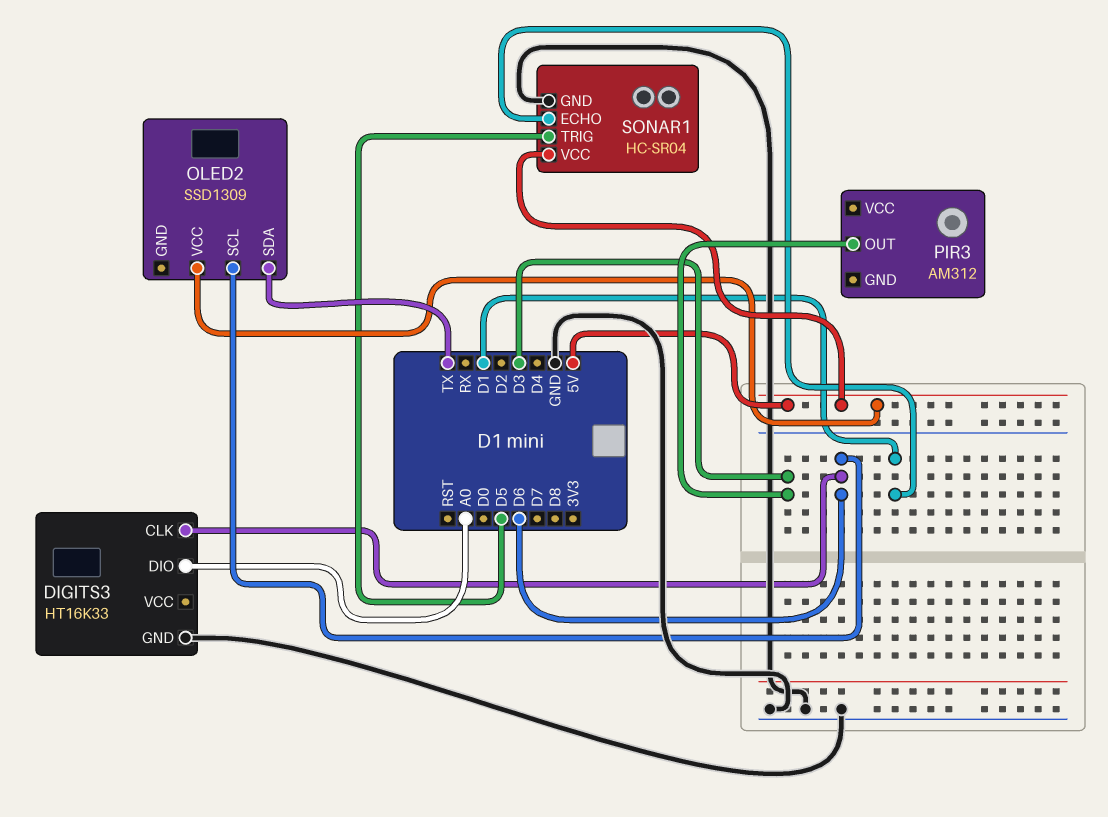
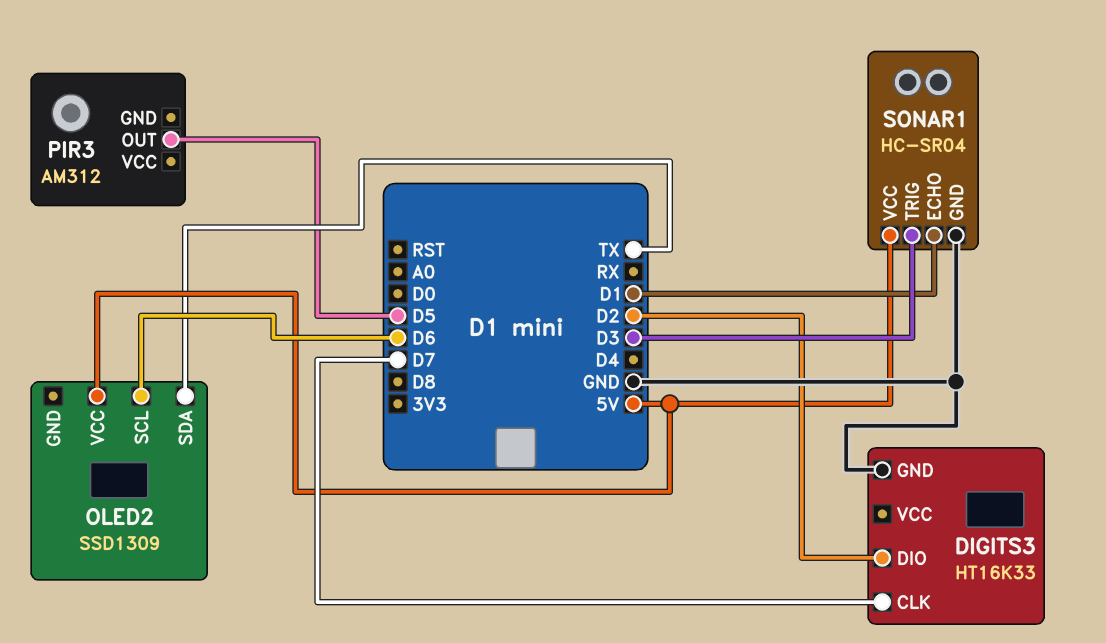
DIGITS3 pin CLK: D6 -> D7
DIGITS3 pin DIO: A0 -> D2
PIR3 pin OUT: D3 -> D5
SONAR1 pin TRIG: D5 -> D3

